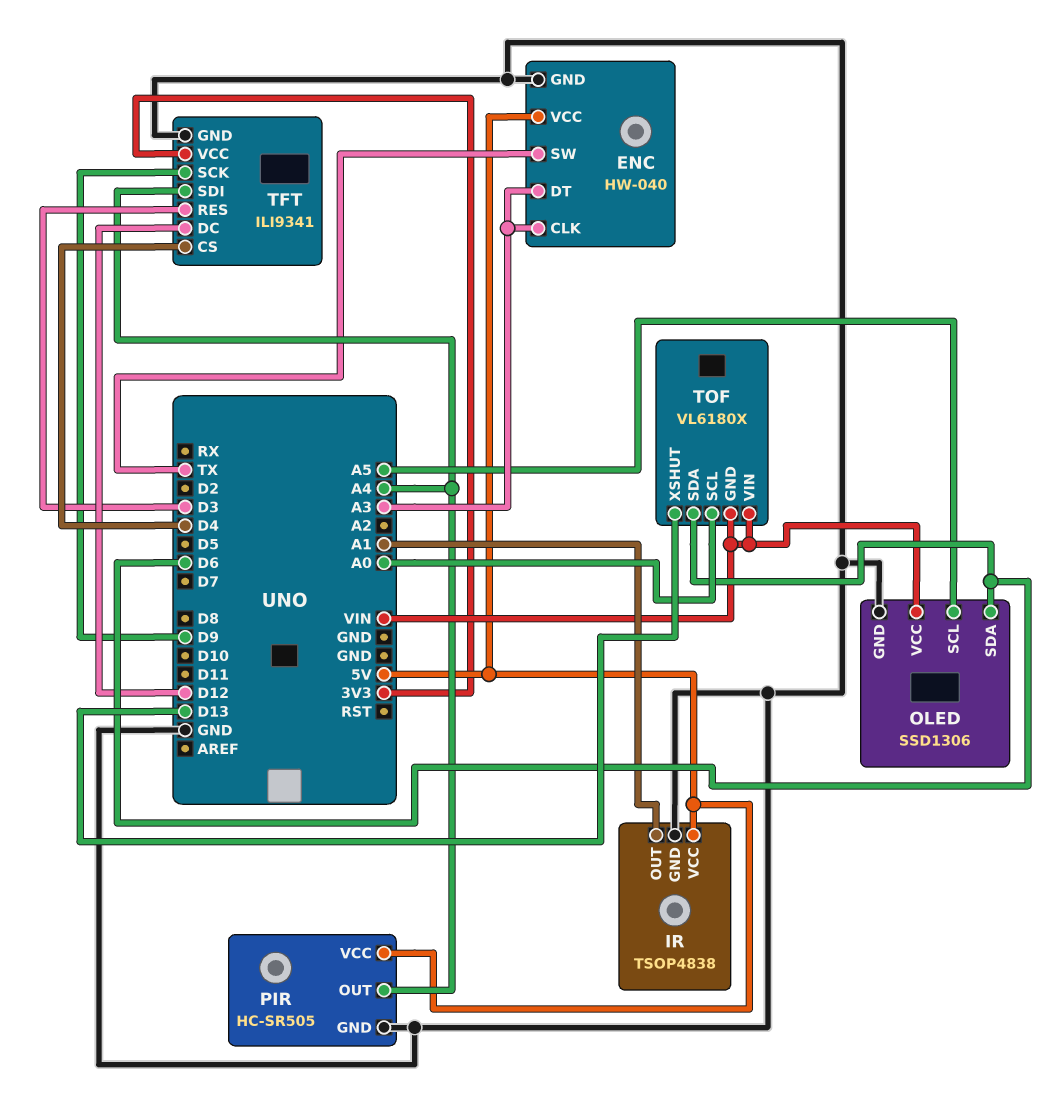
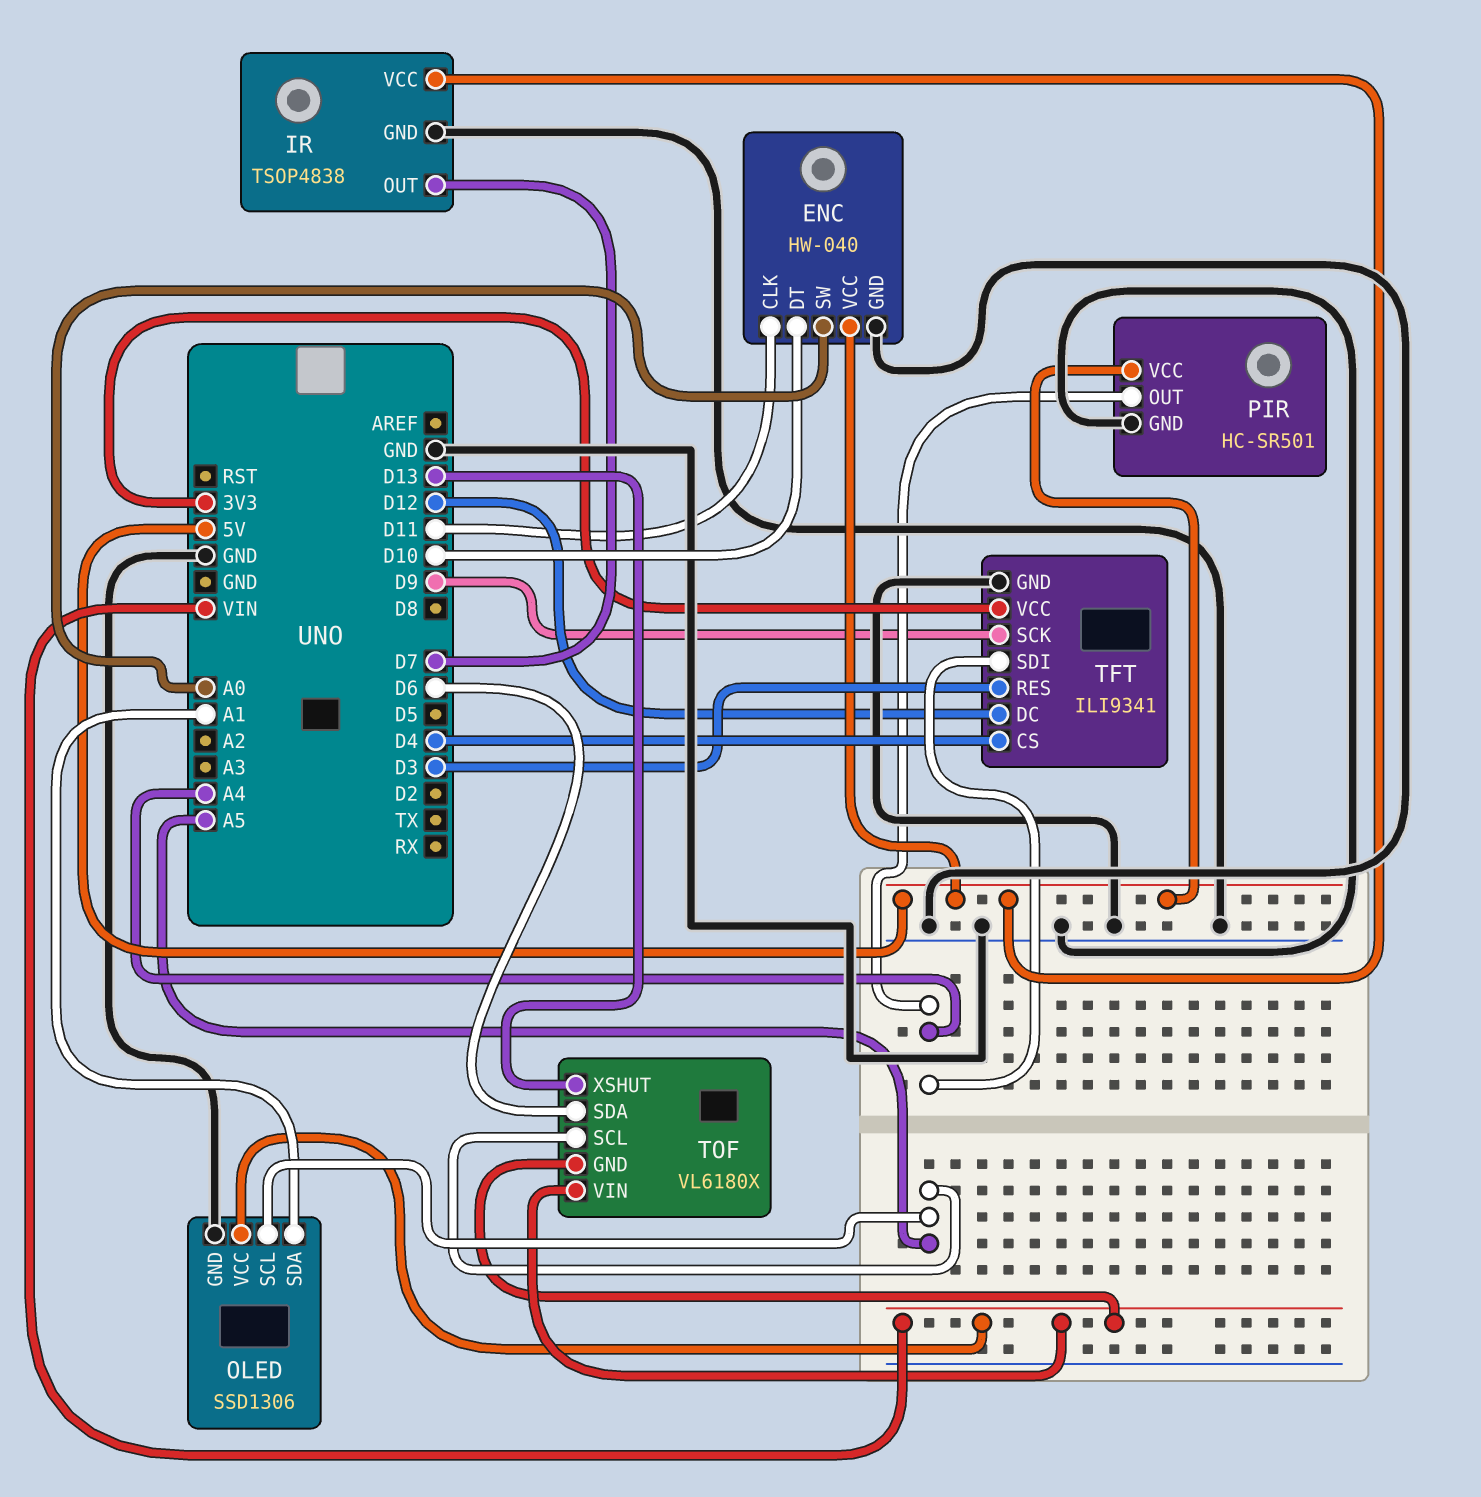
ENC pin CLK: A3 -> D11
ENC pin DT: A3 -> D10
ENC pin SW: TX -> A0
IR pin OUT: A1 -> D7
OLED pin SDA: D6 -> A1
PIR: HC-SR505 -> HC-SR501
TOF pin SCL: A0 -> A5

